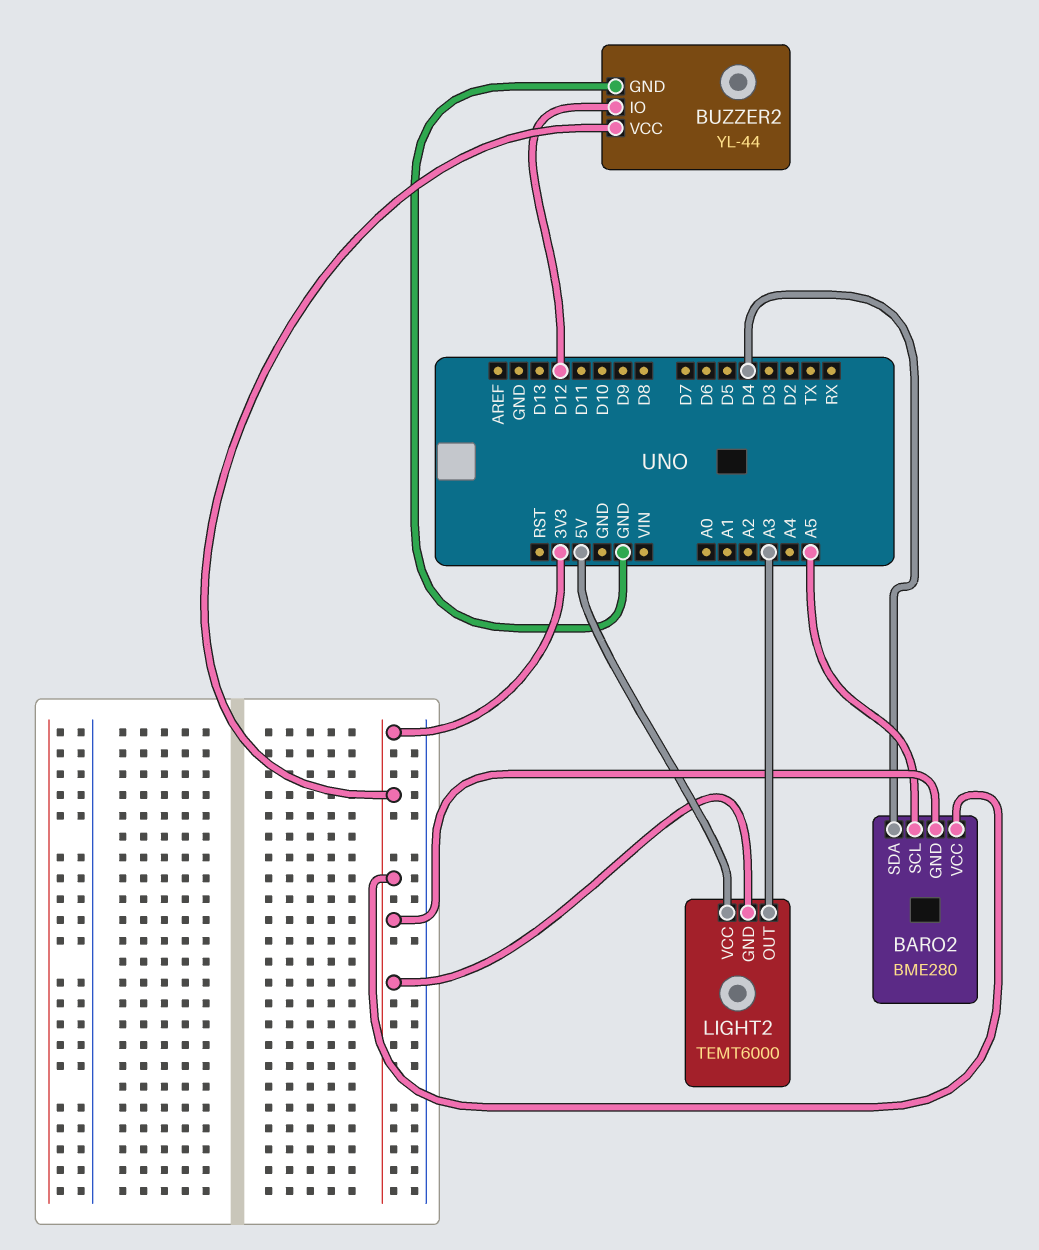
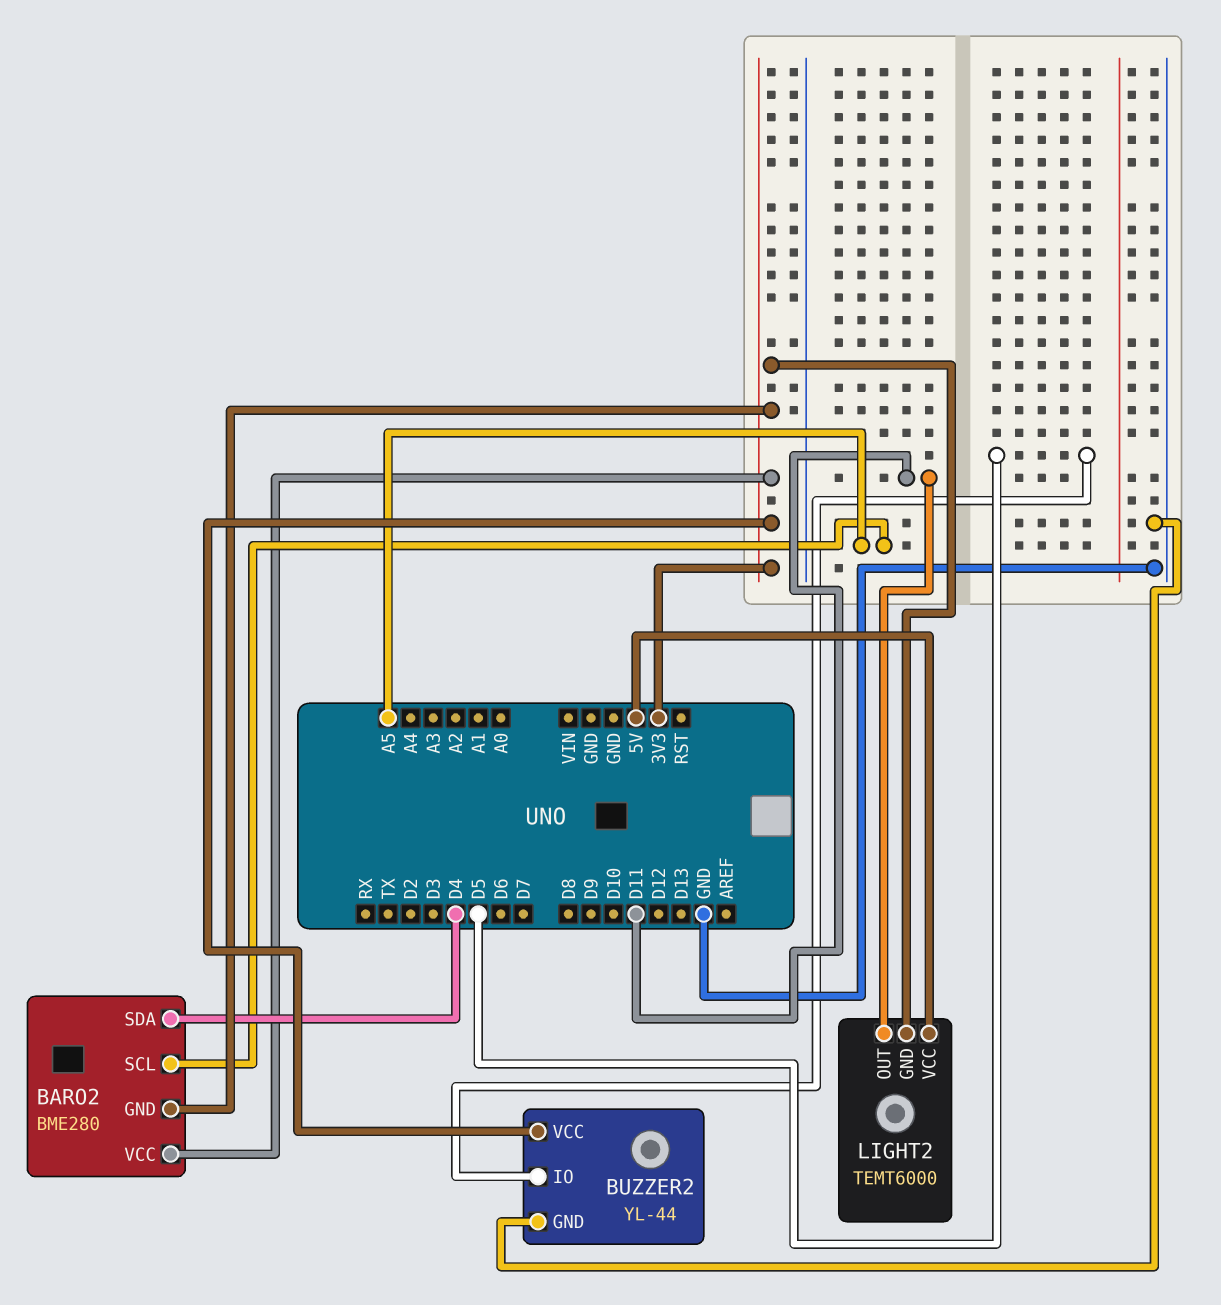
BUZZER2 pin IO: D12 -> D5
LIGHT2 pin OUT: A3 -> D11

